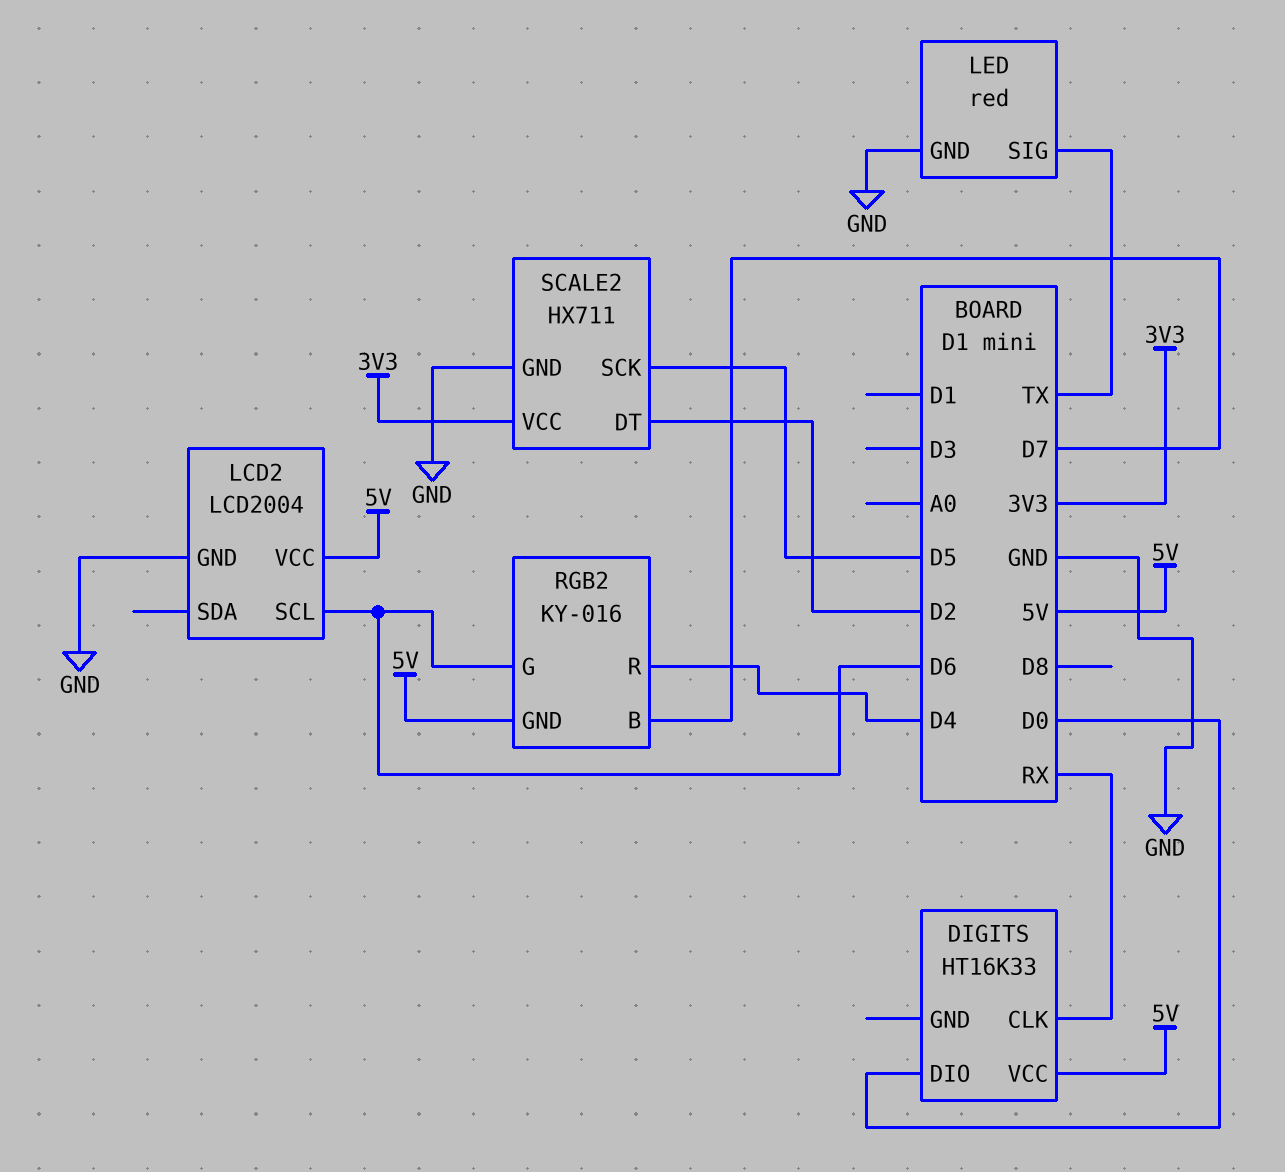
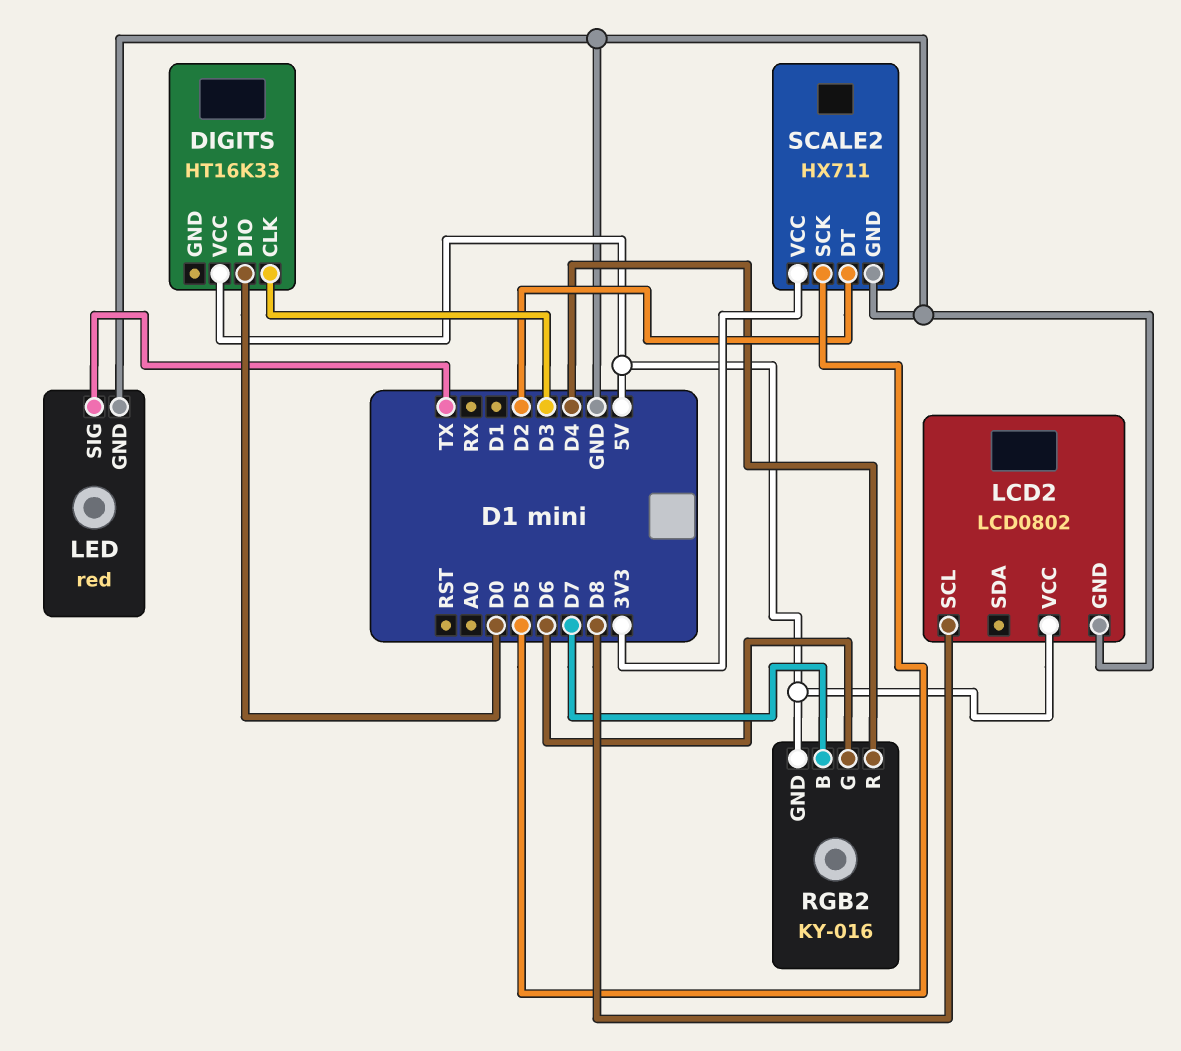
DIGITS pin CLK: RX -> D3
LCD2: LCD2004 -> LCD0802
LCD2 pin SCL: D6 -> D8

